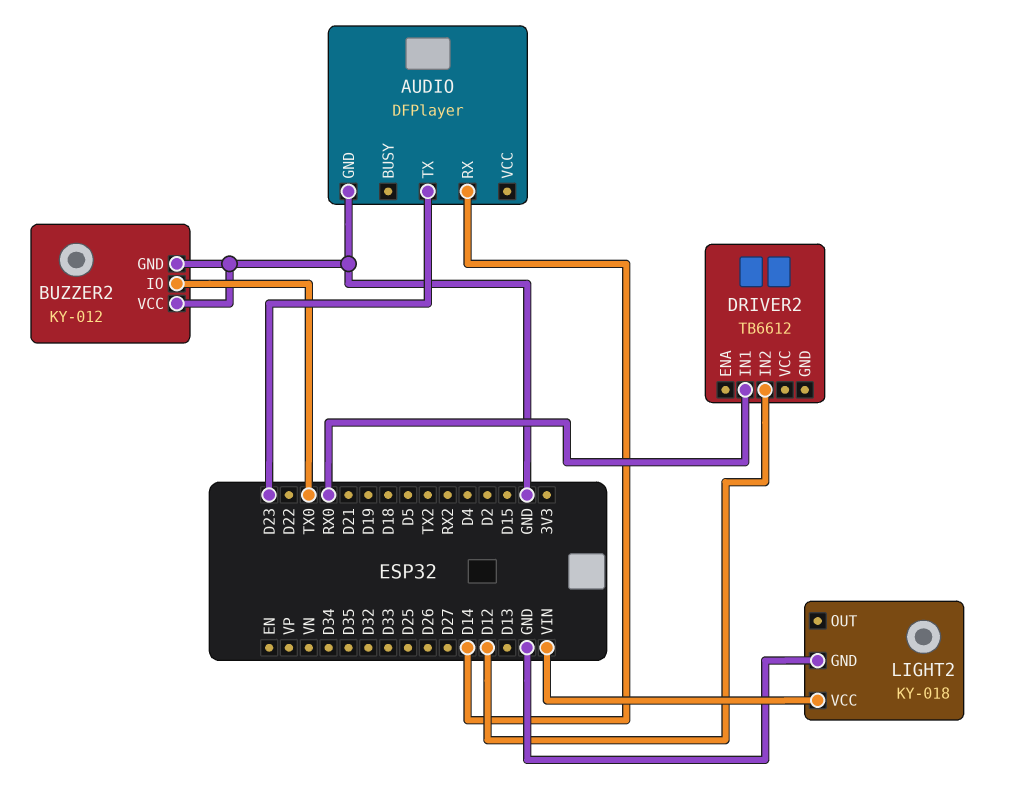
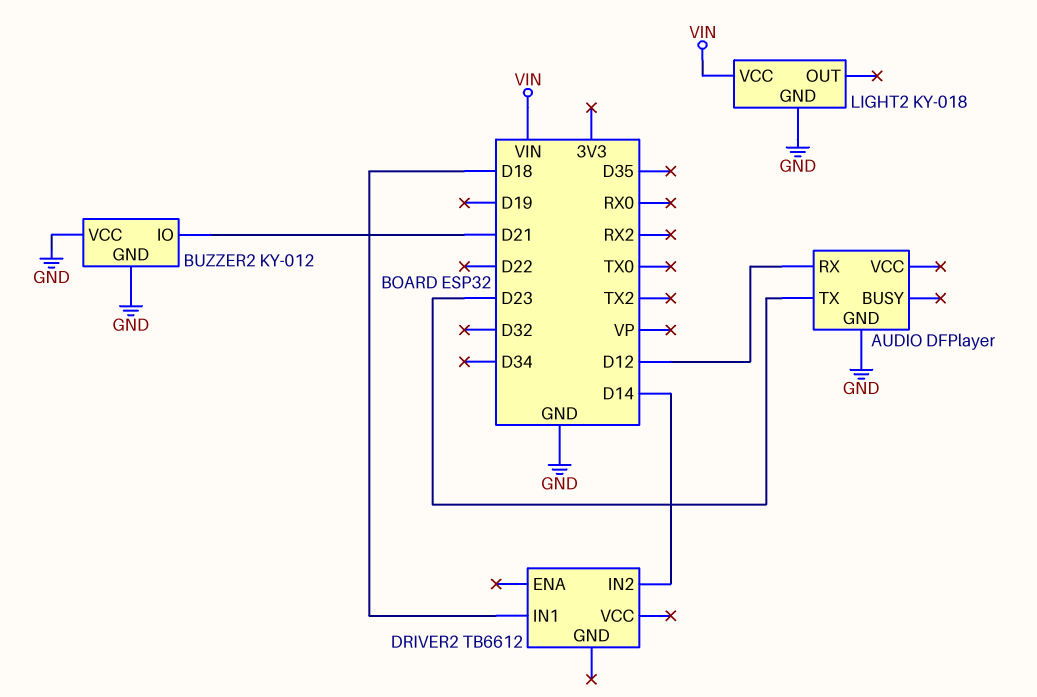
AUDIO pin RX: D14 -> D12
BUZZER2 pin IO: TX0 -> D21
DRIVER2 pin IN1: RX0 -> D18
DRIVER2 pin IN2: D12 -> D14

